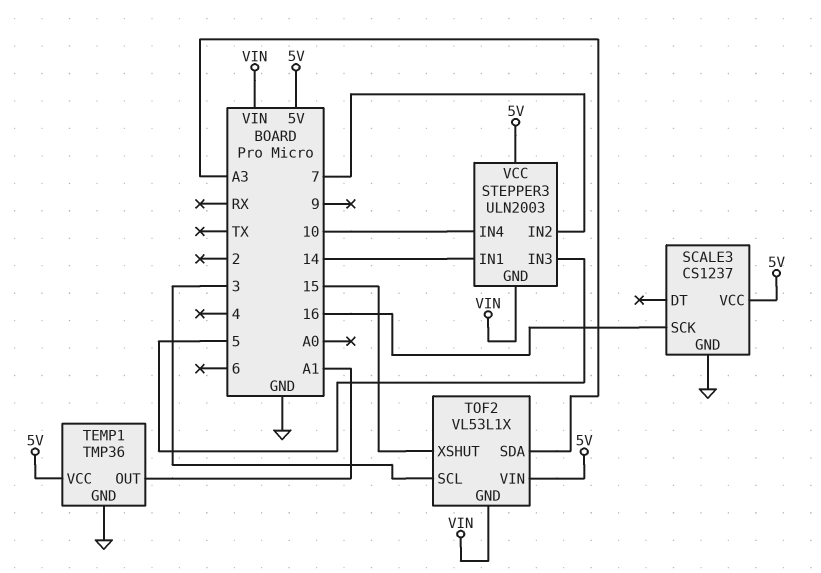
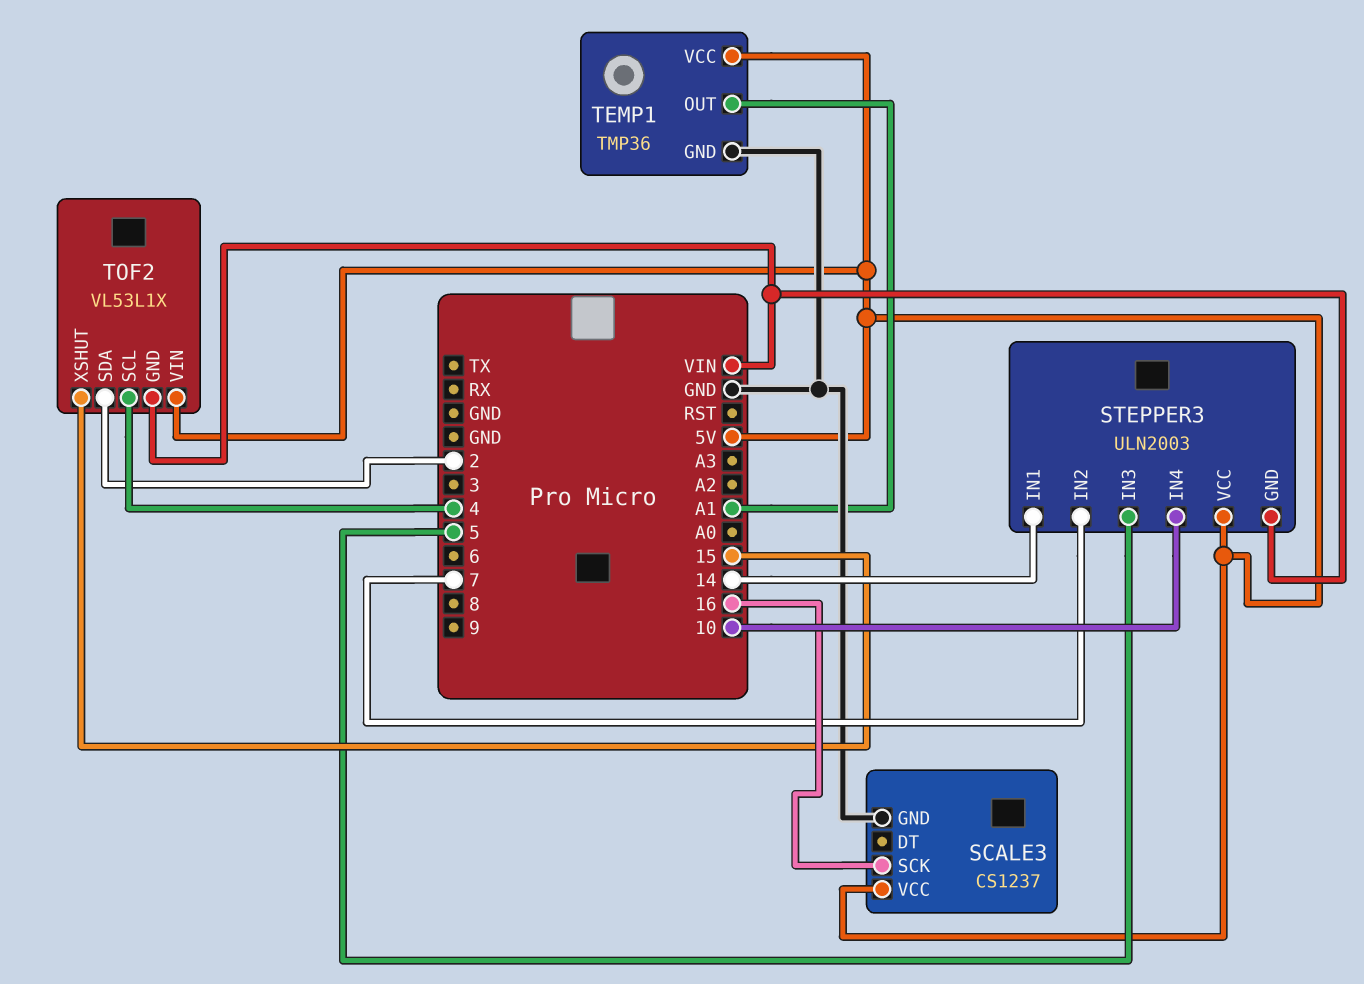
TOF2 pin SCL: 3 -> 4
TOF2 pin SDA: A3 -> 2

